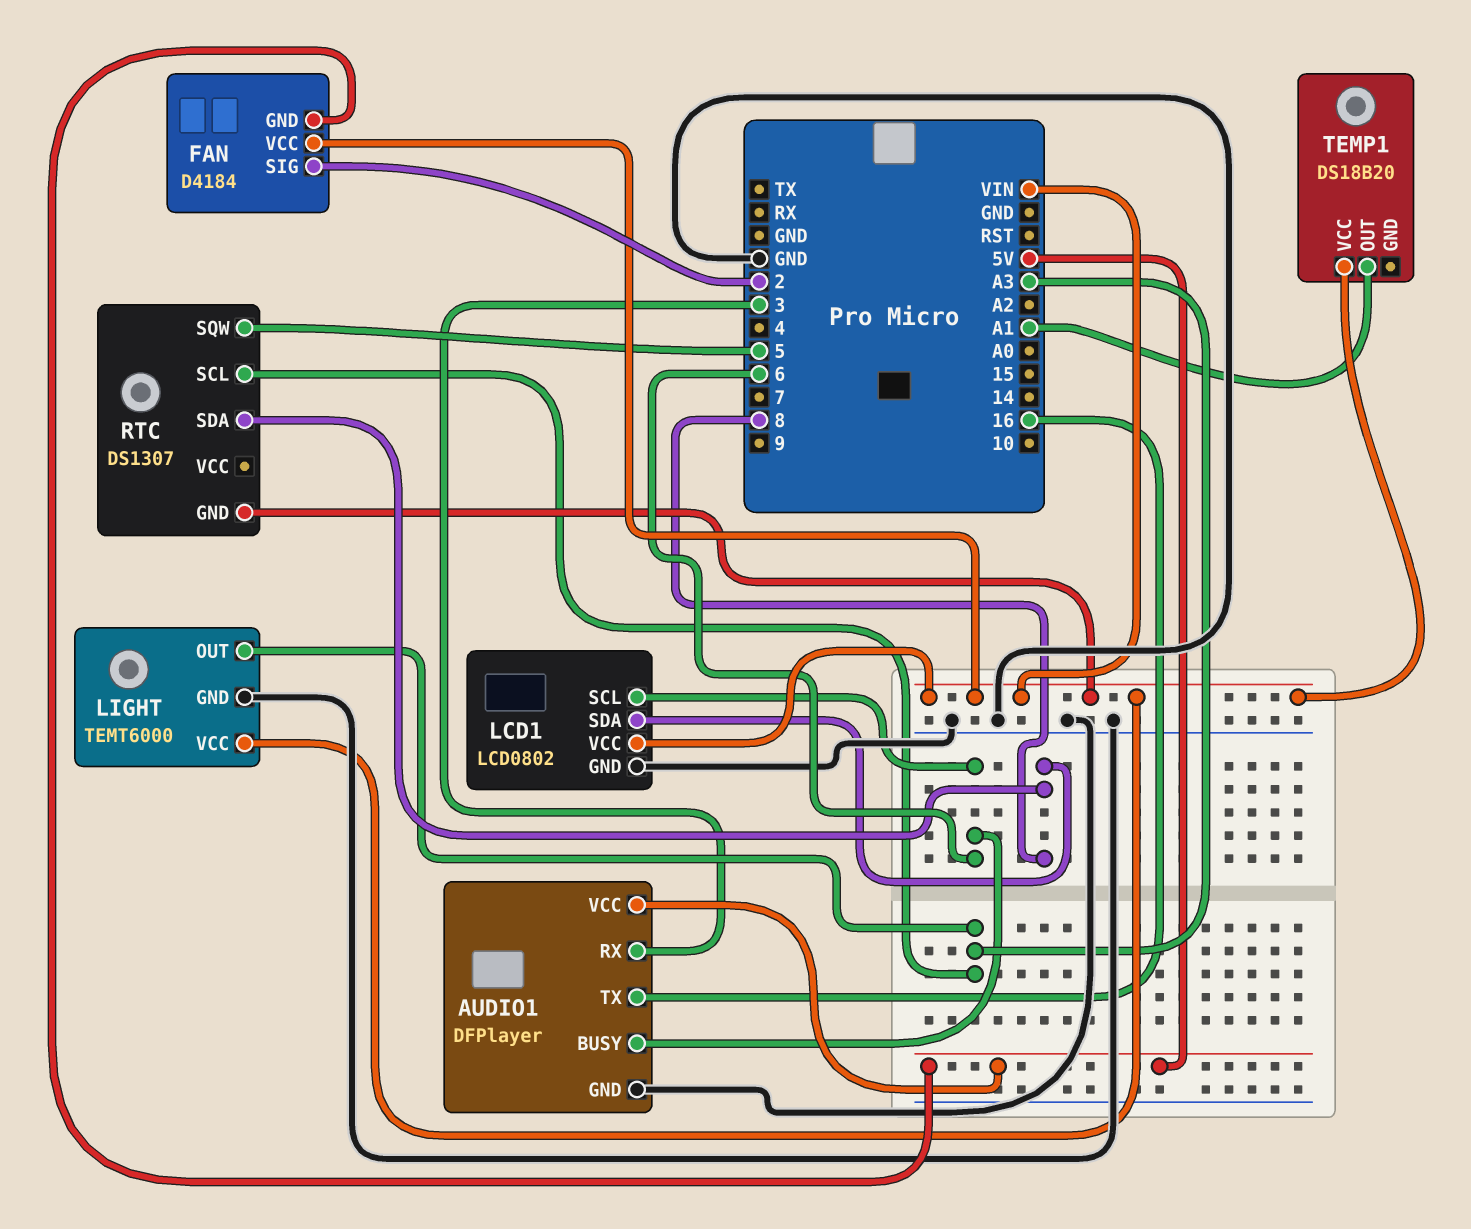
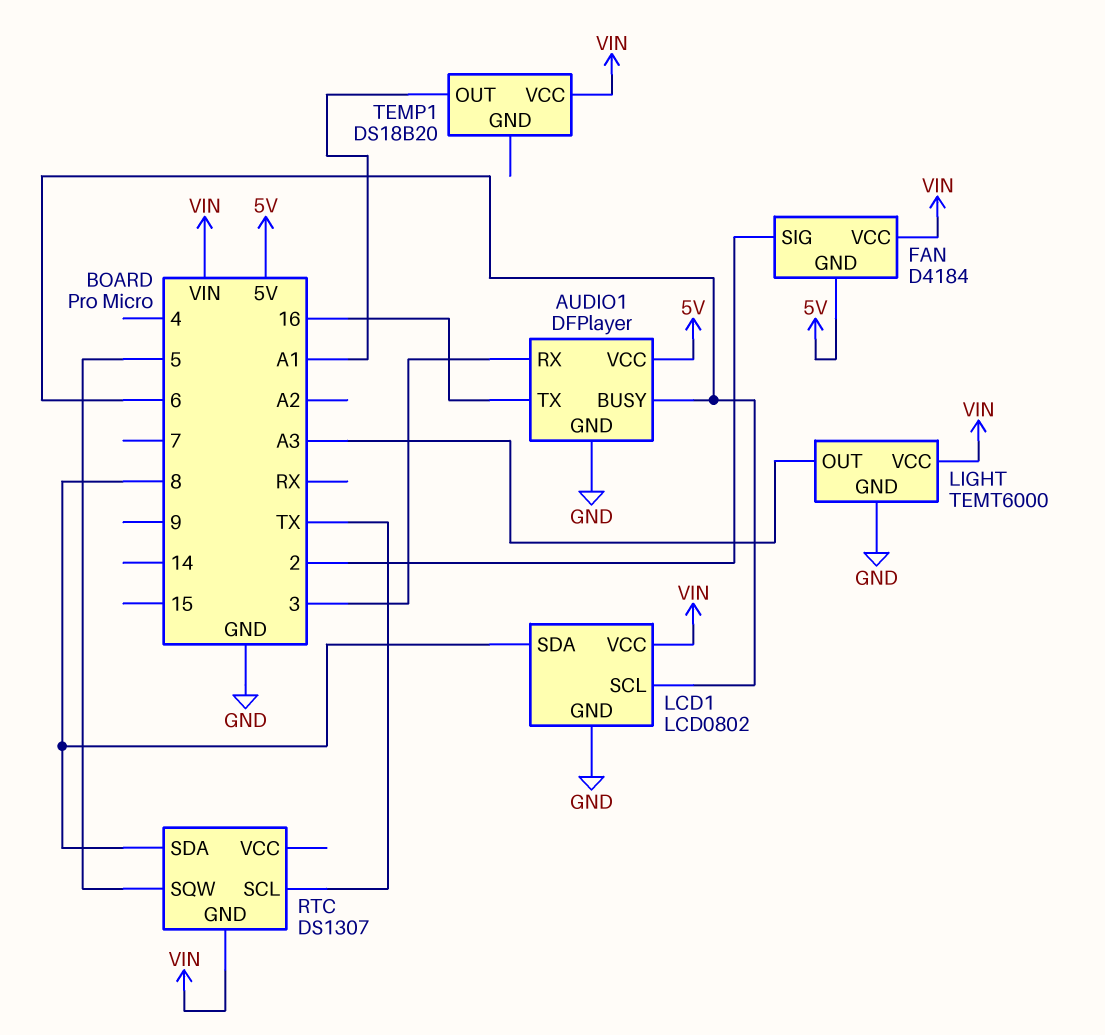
RTC pin SCL: A3 -> TX

